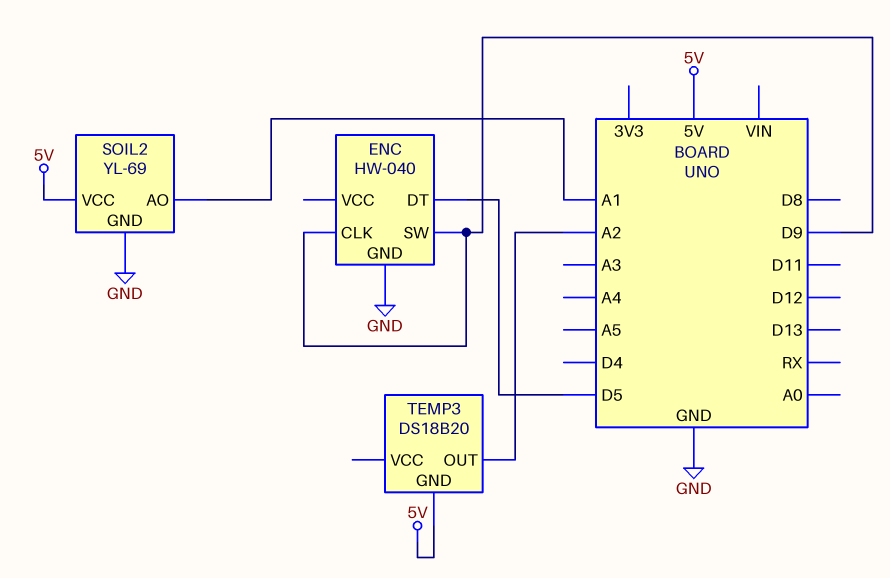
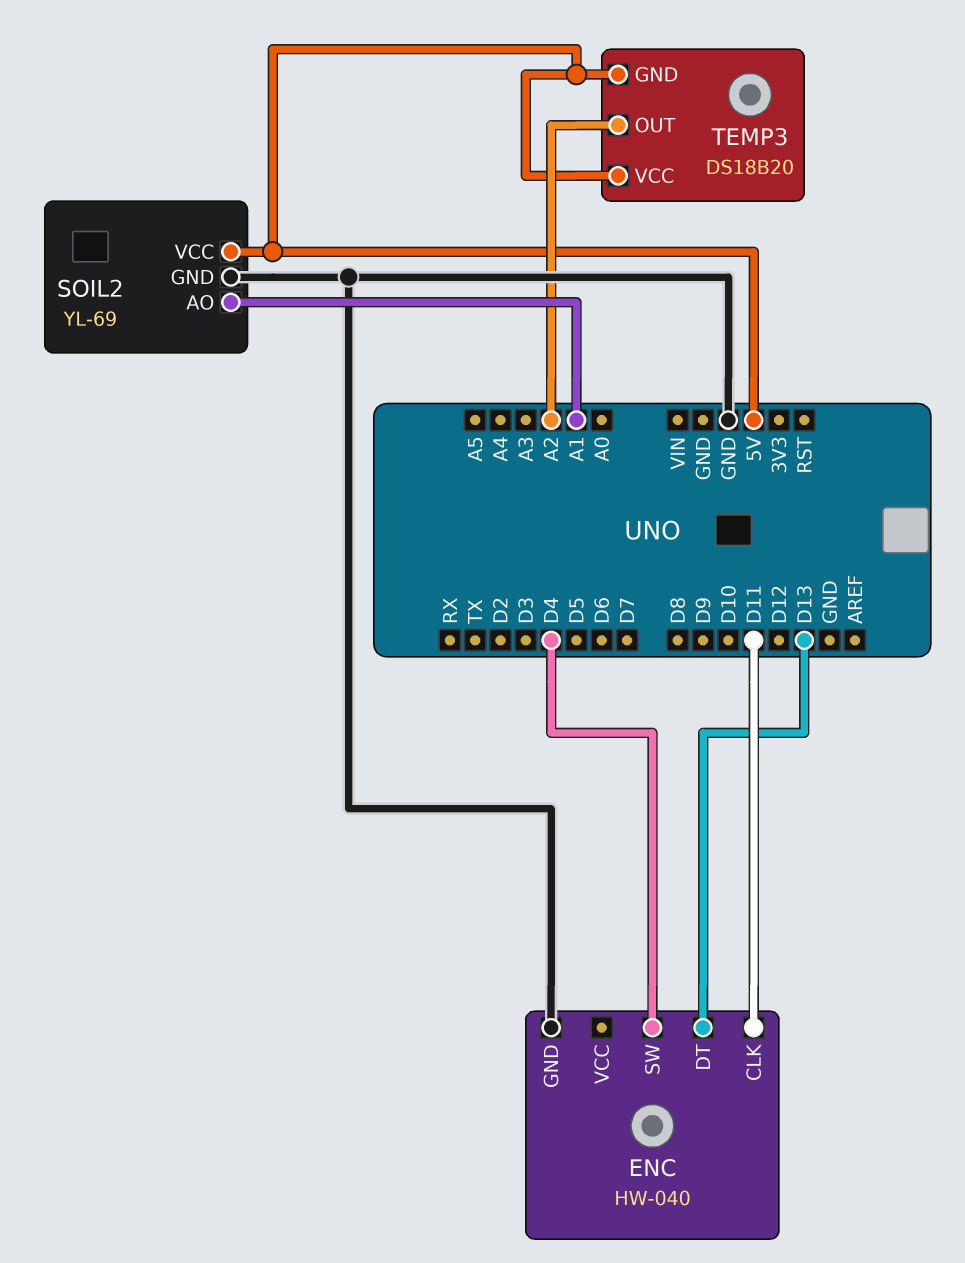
ENC pin CLK: D9 -> D11
ENC pin DT: D5 -> D13
ENC pin SW: D9 -> D4
TEMP3 pin VCC: none -> 5V

